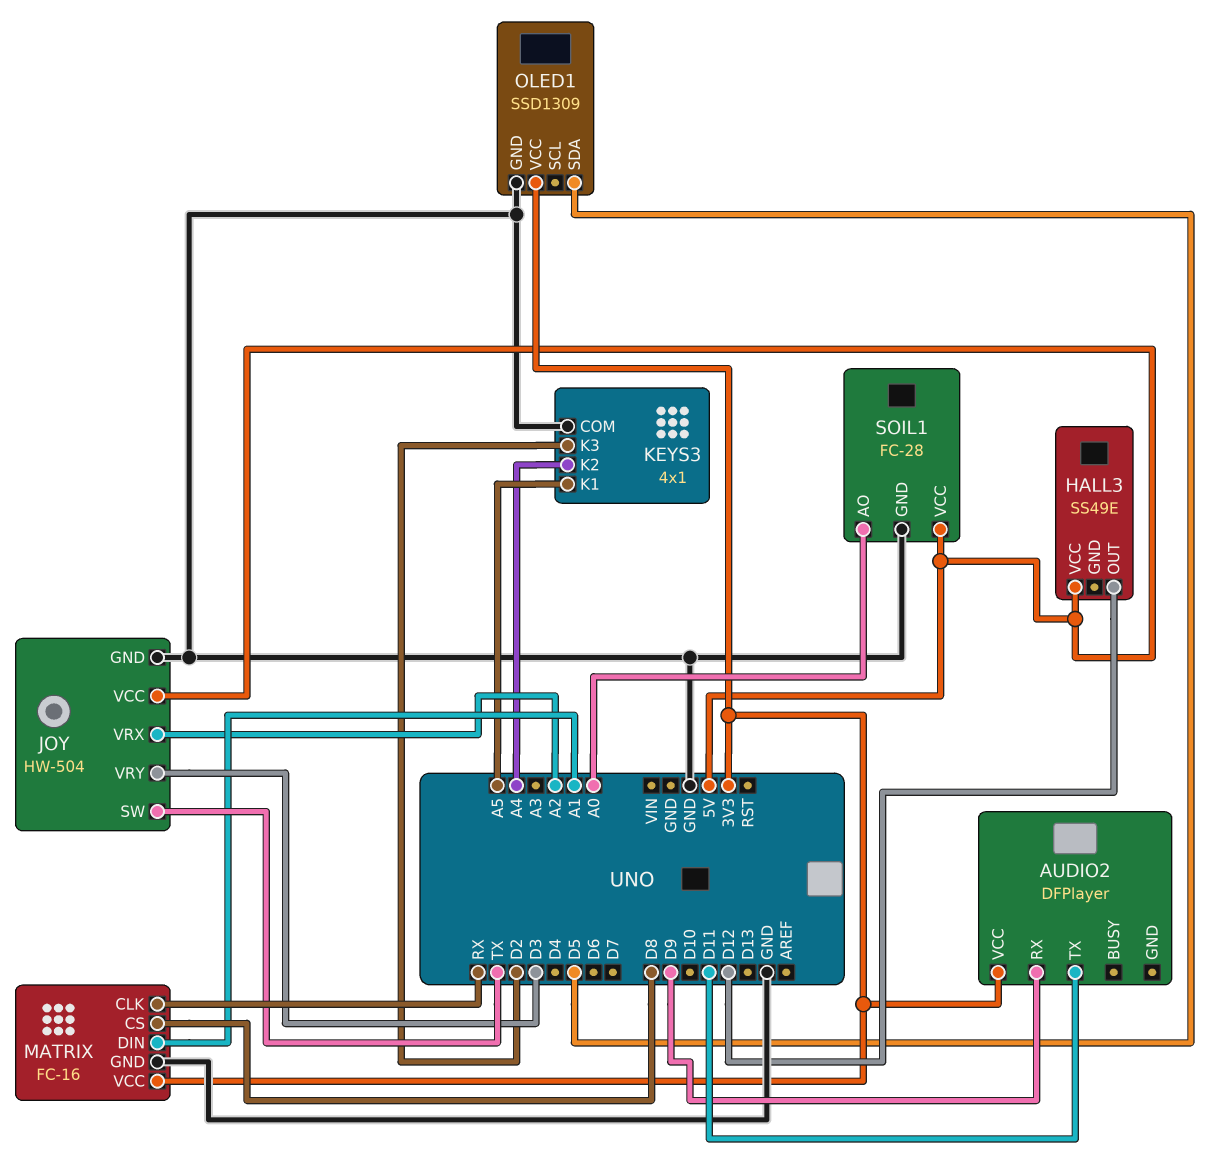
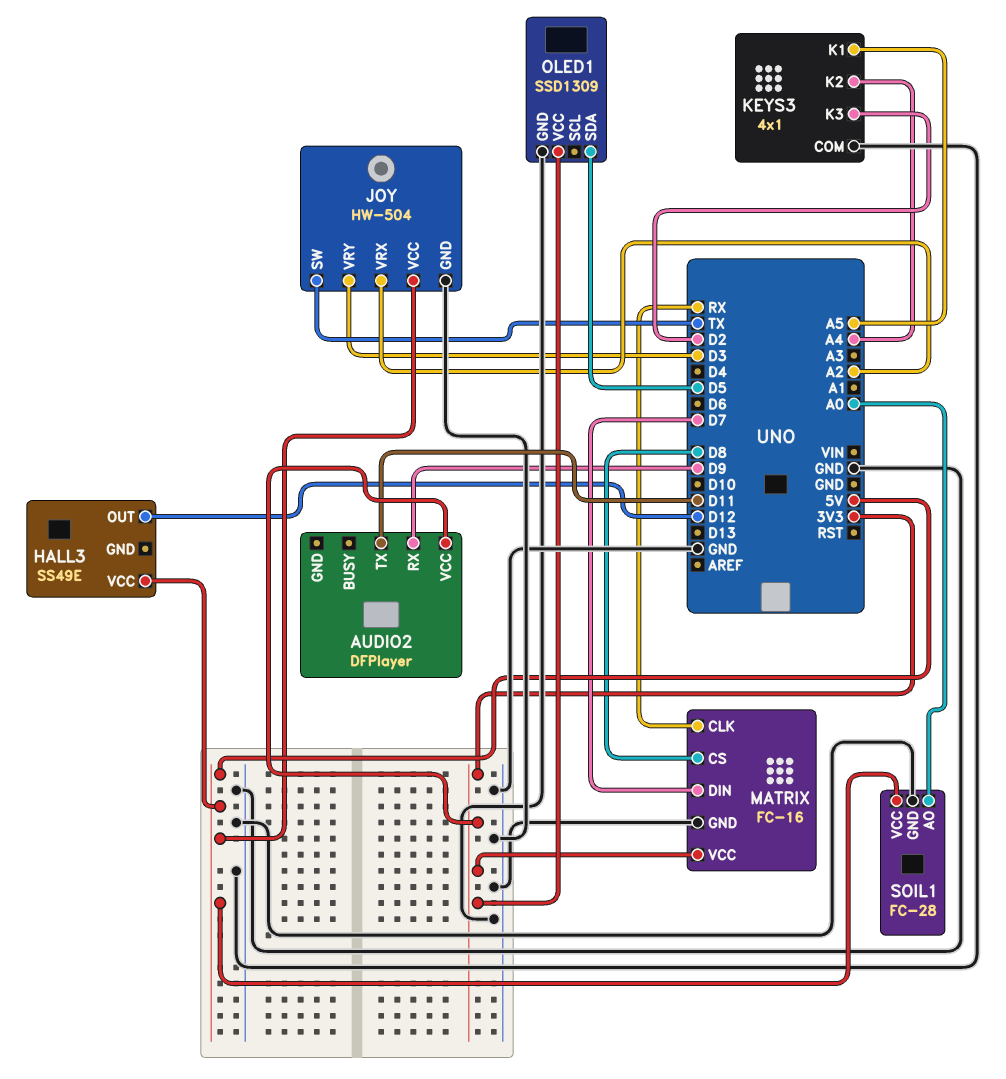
MATRIX pin DIN: A1 -> D7

